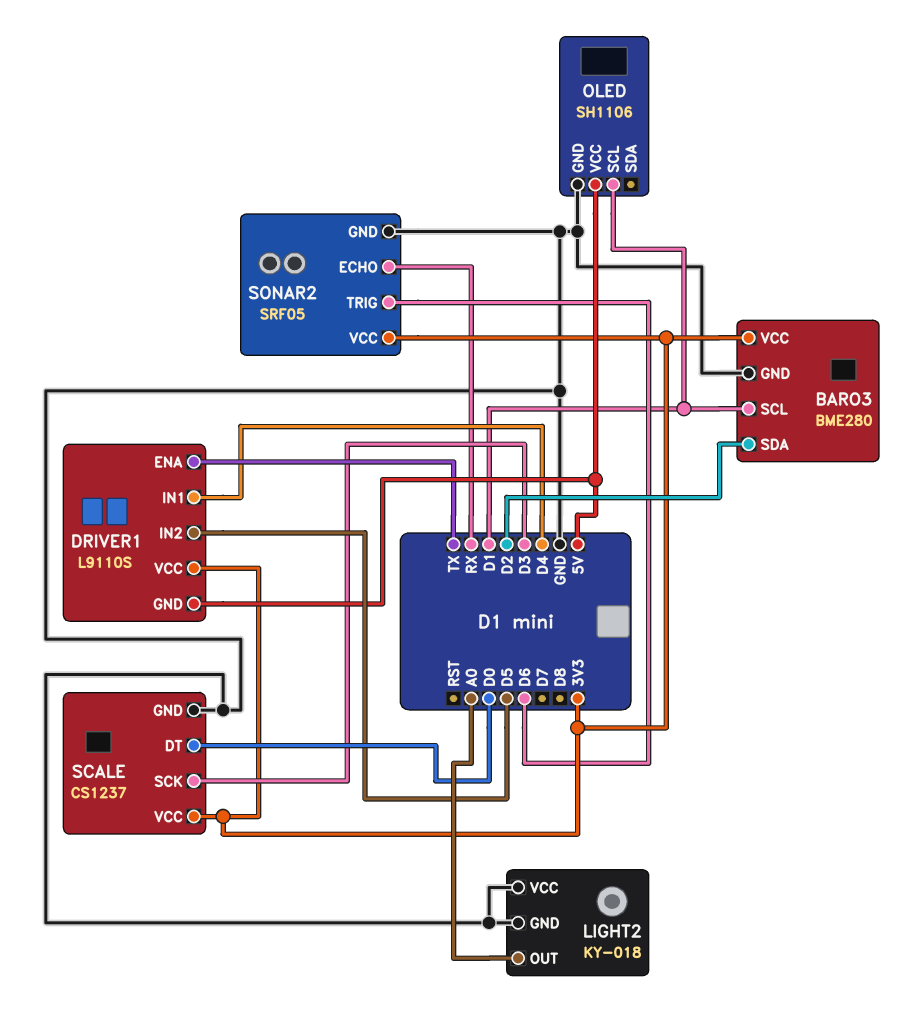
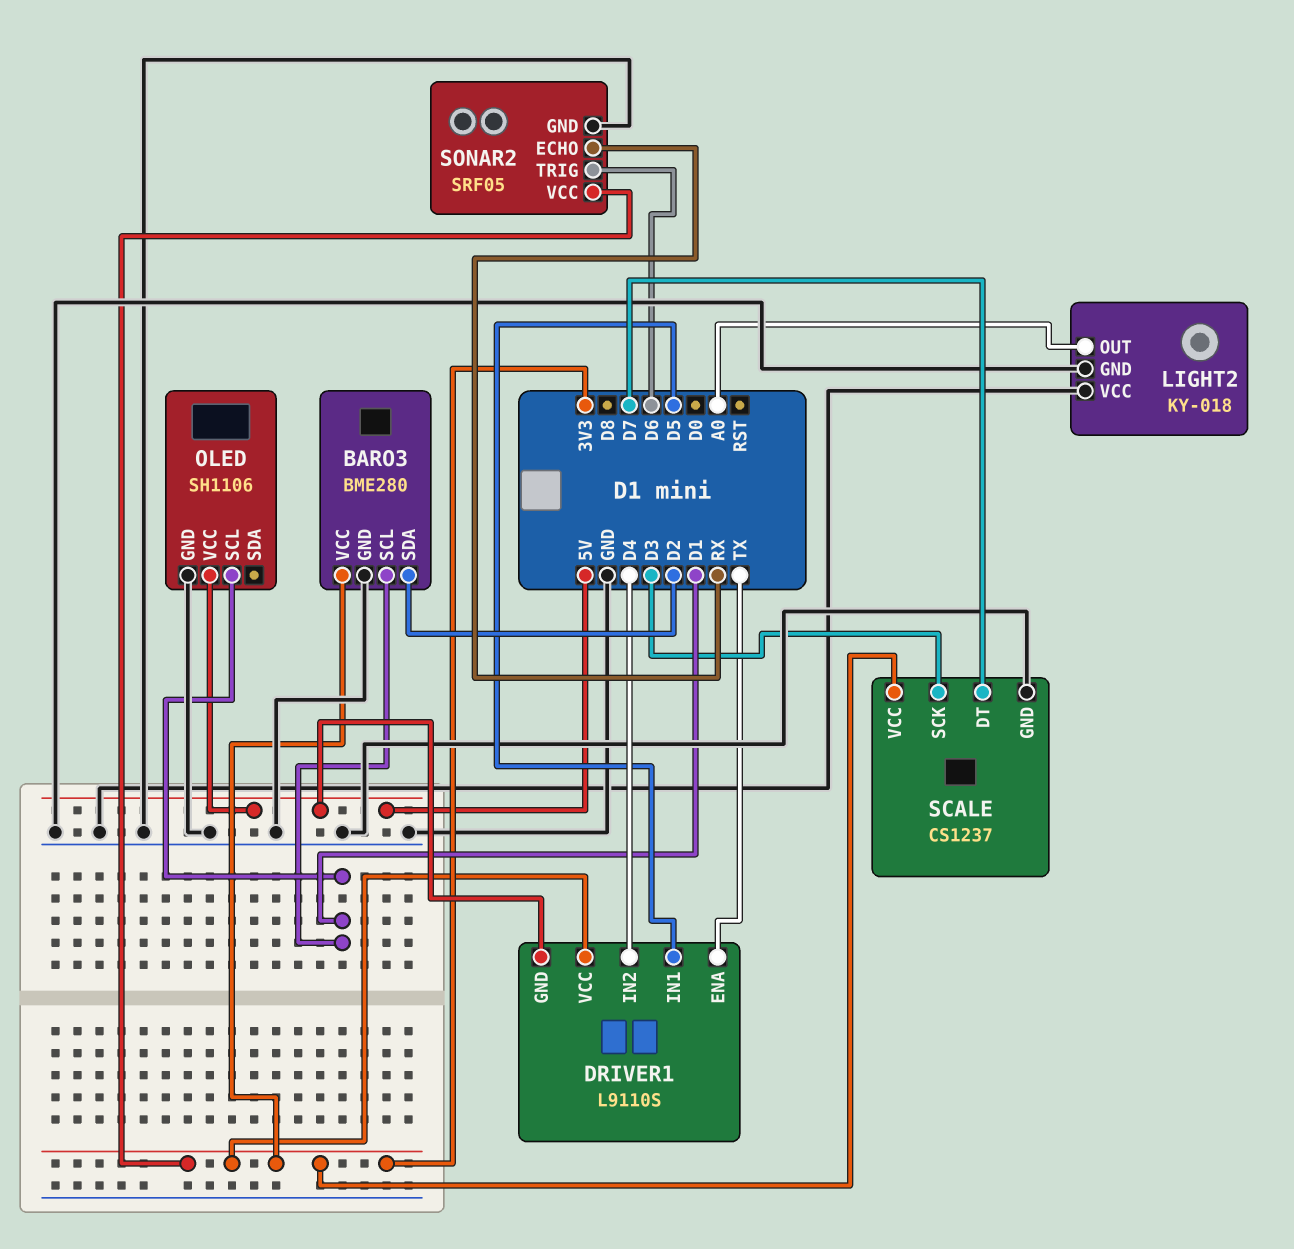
DRIVER1 pin IN1: D4 -> D5
DRIVER1 pin IN2: D5 -> D4
SCALE pin DT: D0 -> D7

